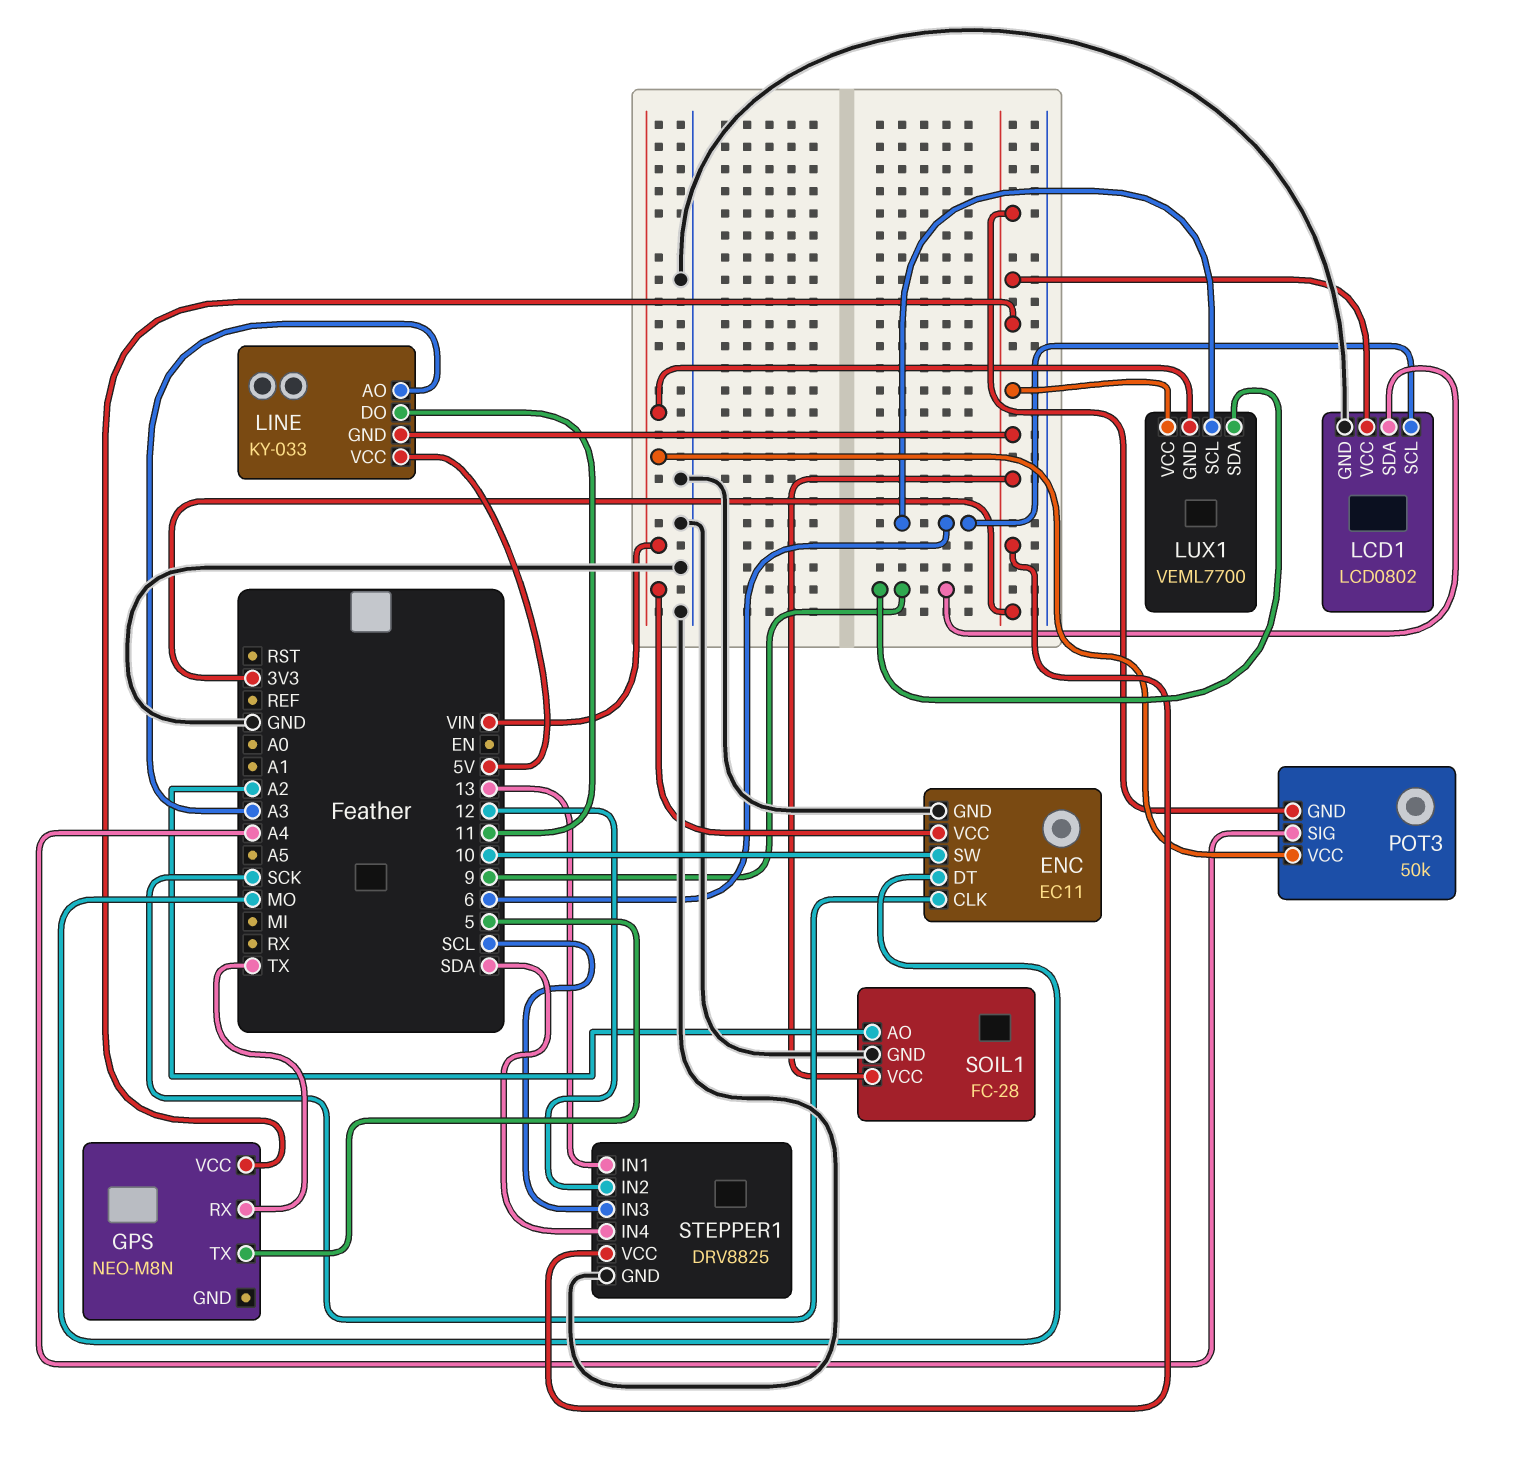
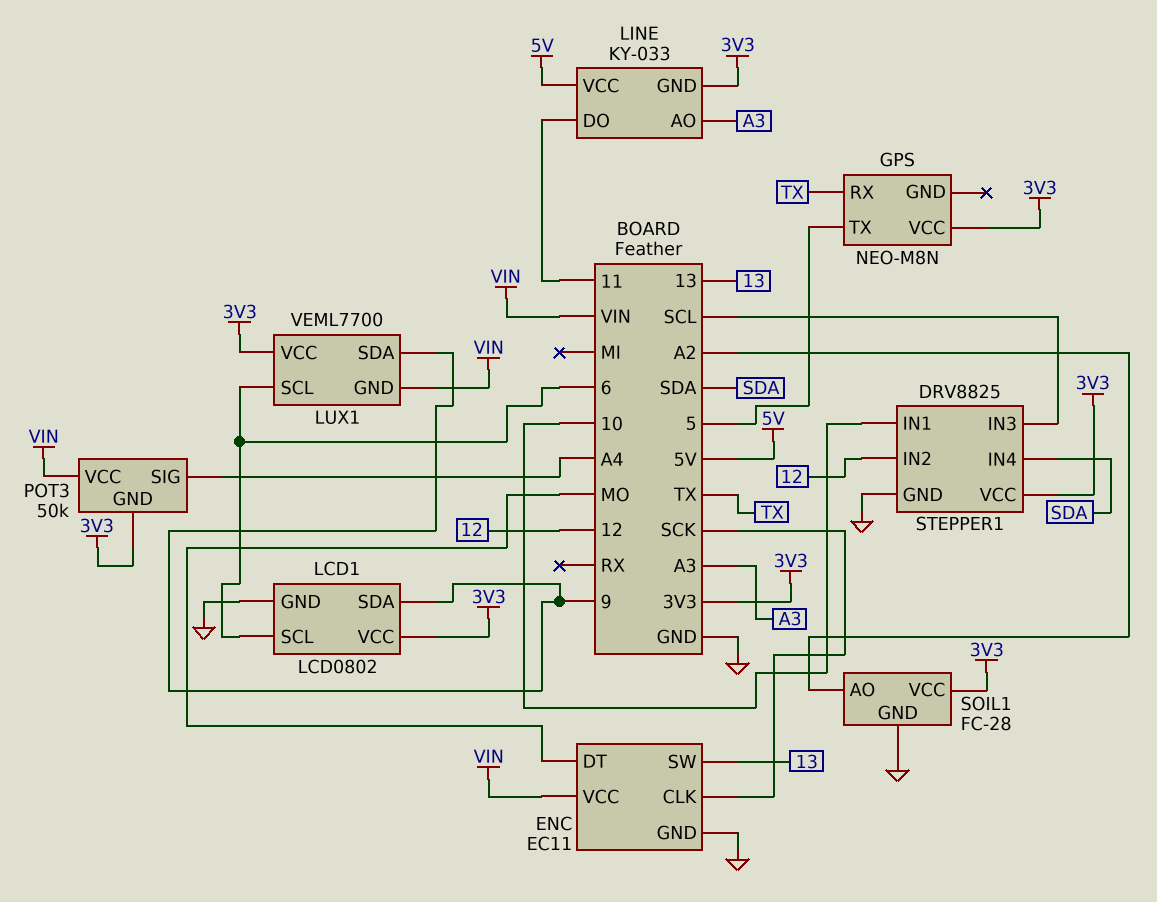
ENC pin SW: 10 -> 13
STEPPER1 pin IN1: 13 -> 10

